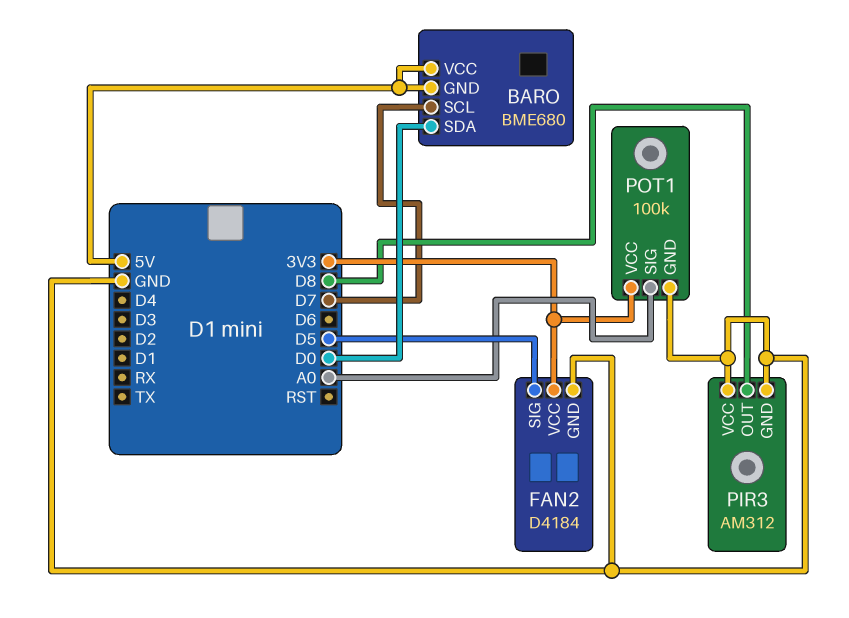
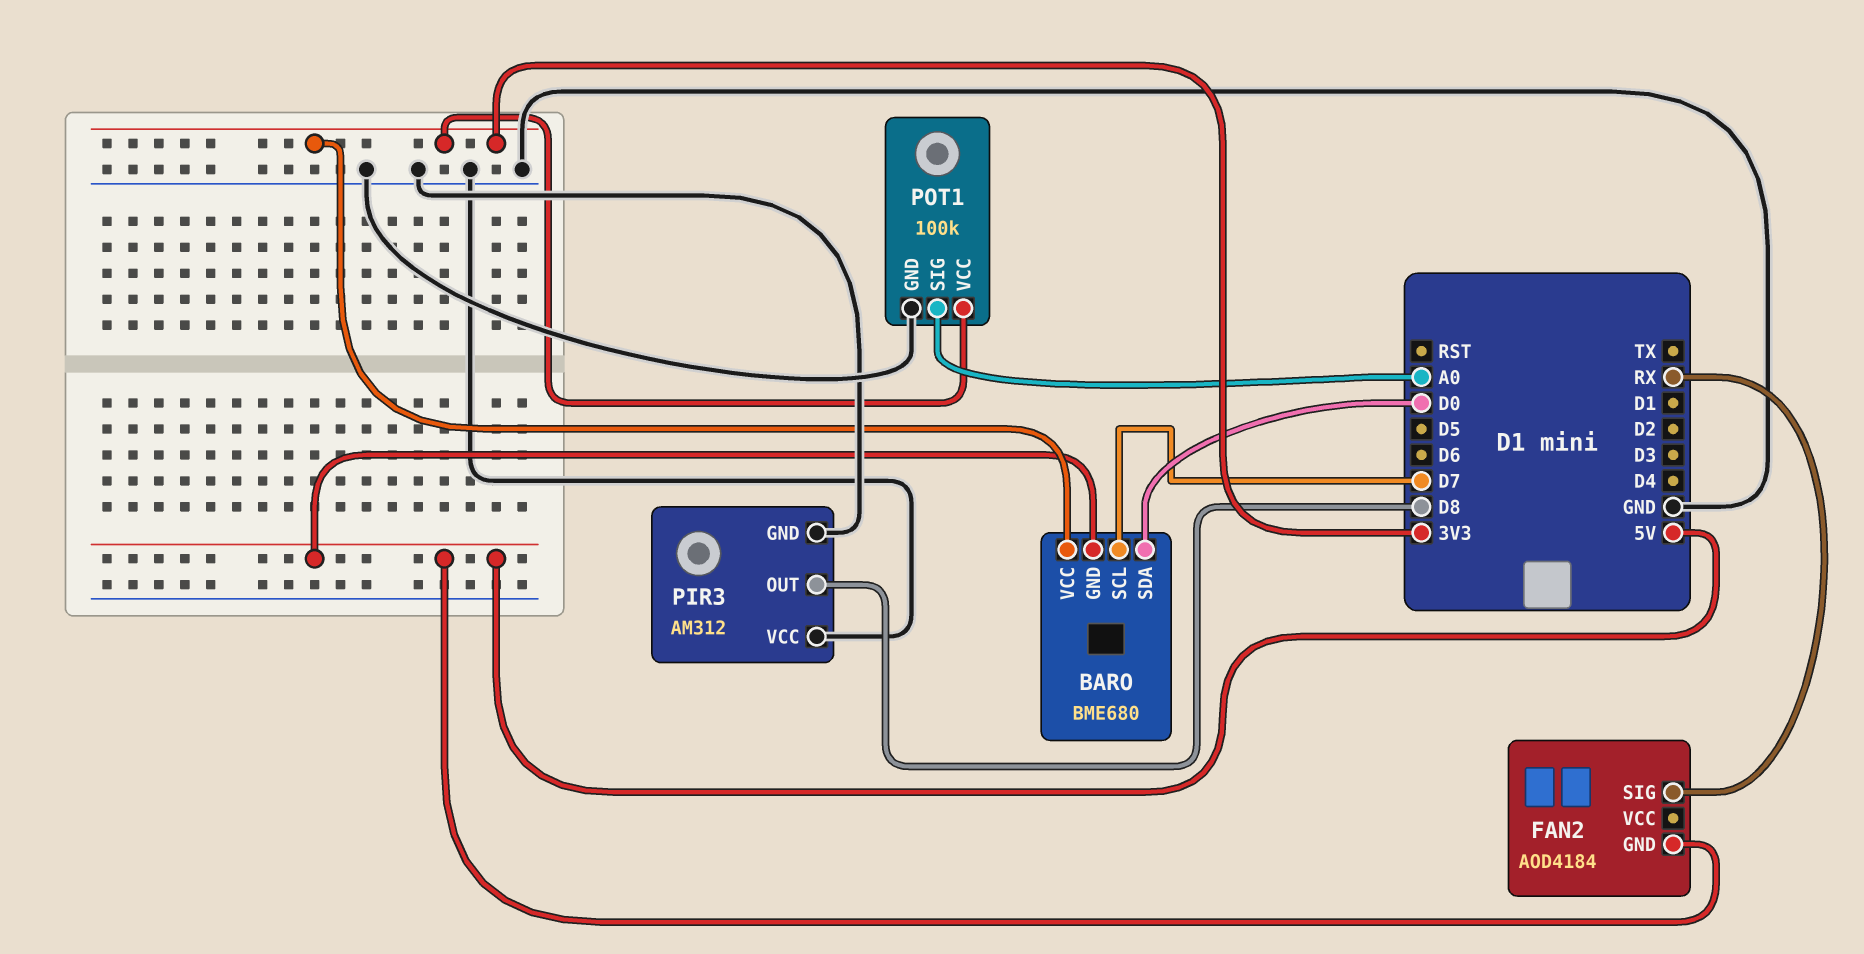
BARO pin VCC: 5V -> 3V3
FAN2: D4184 -> AOD4184
FAN2 pin GND: GND -> 5V
FAN2 pin SIG: D5 -> RX
FAN2 pin VCC: 3V3 -> none

